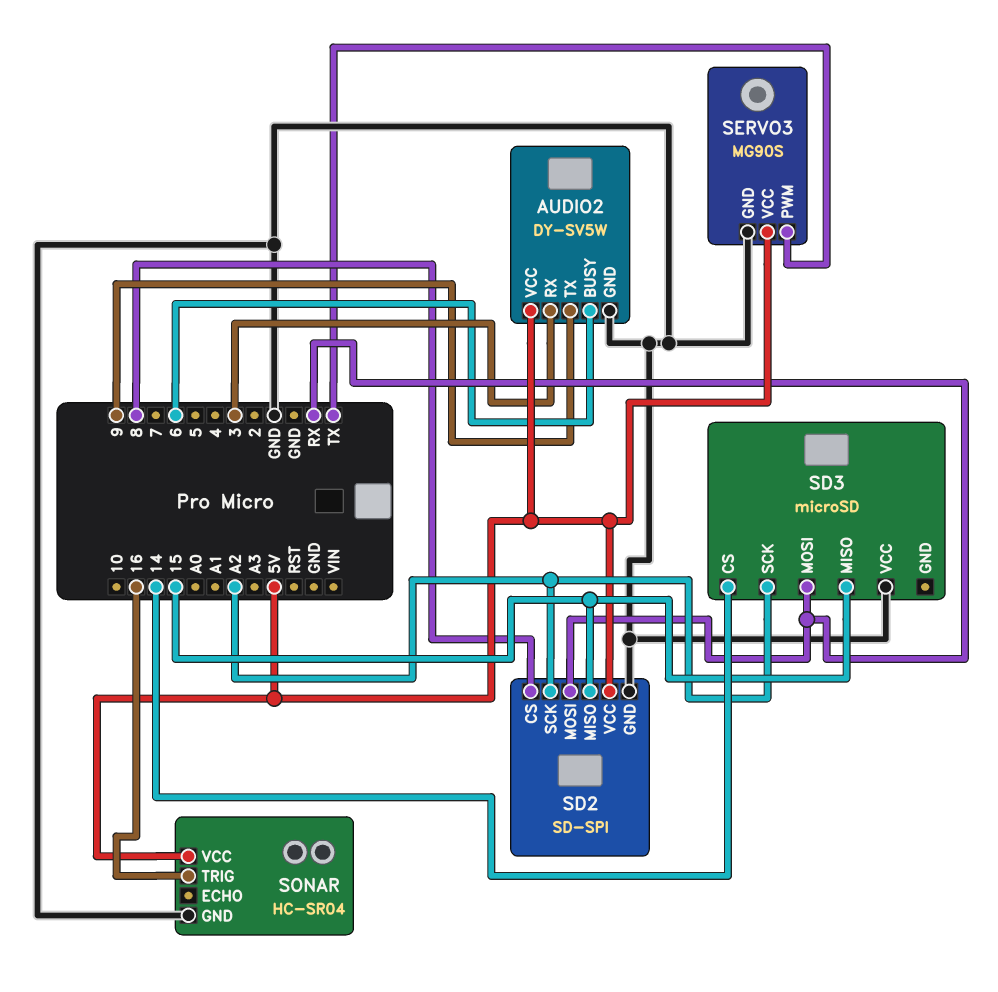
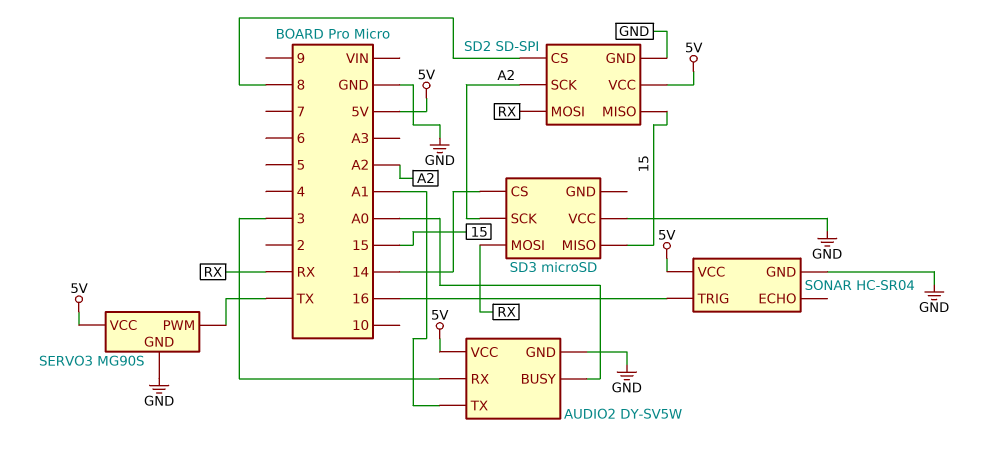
AUDIO2 pin BUSY: 6 -> A0
AUDIO2 pin TX: 9 -> A1

